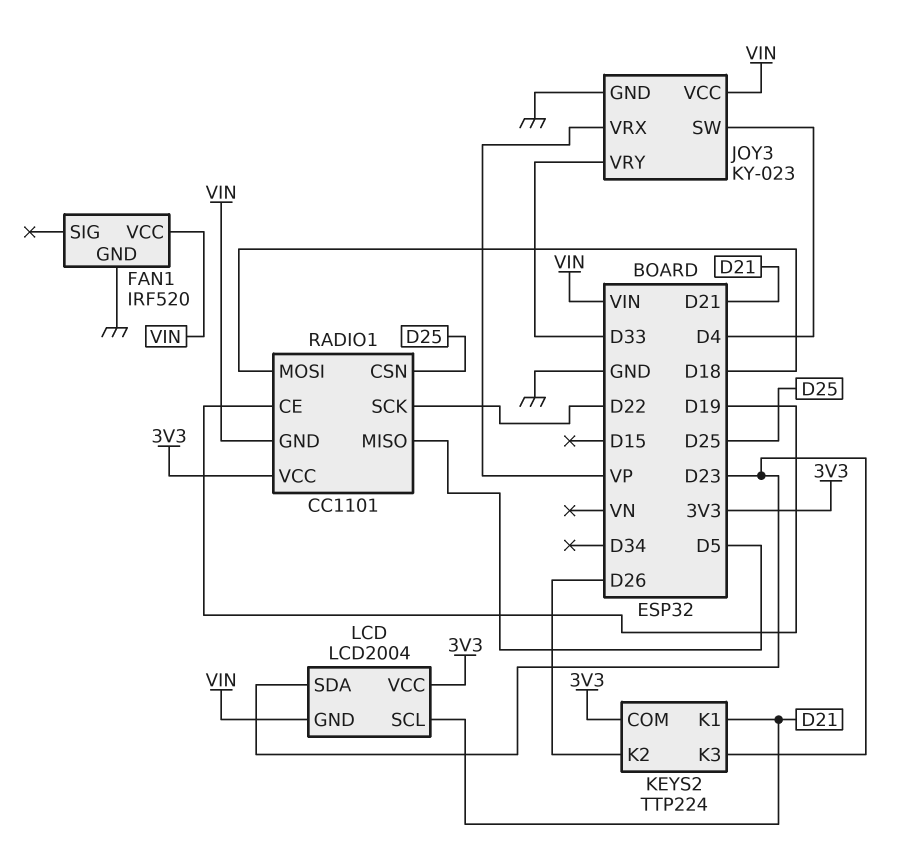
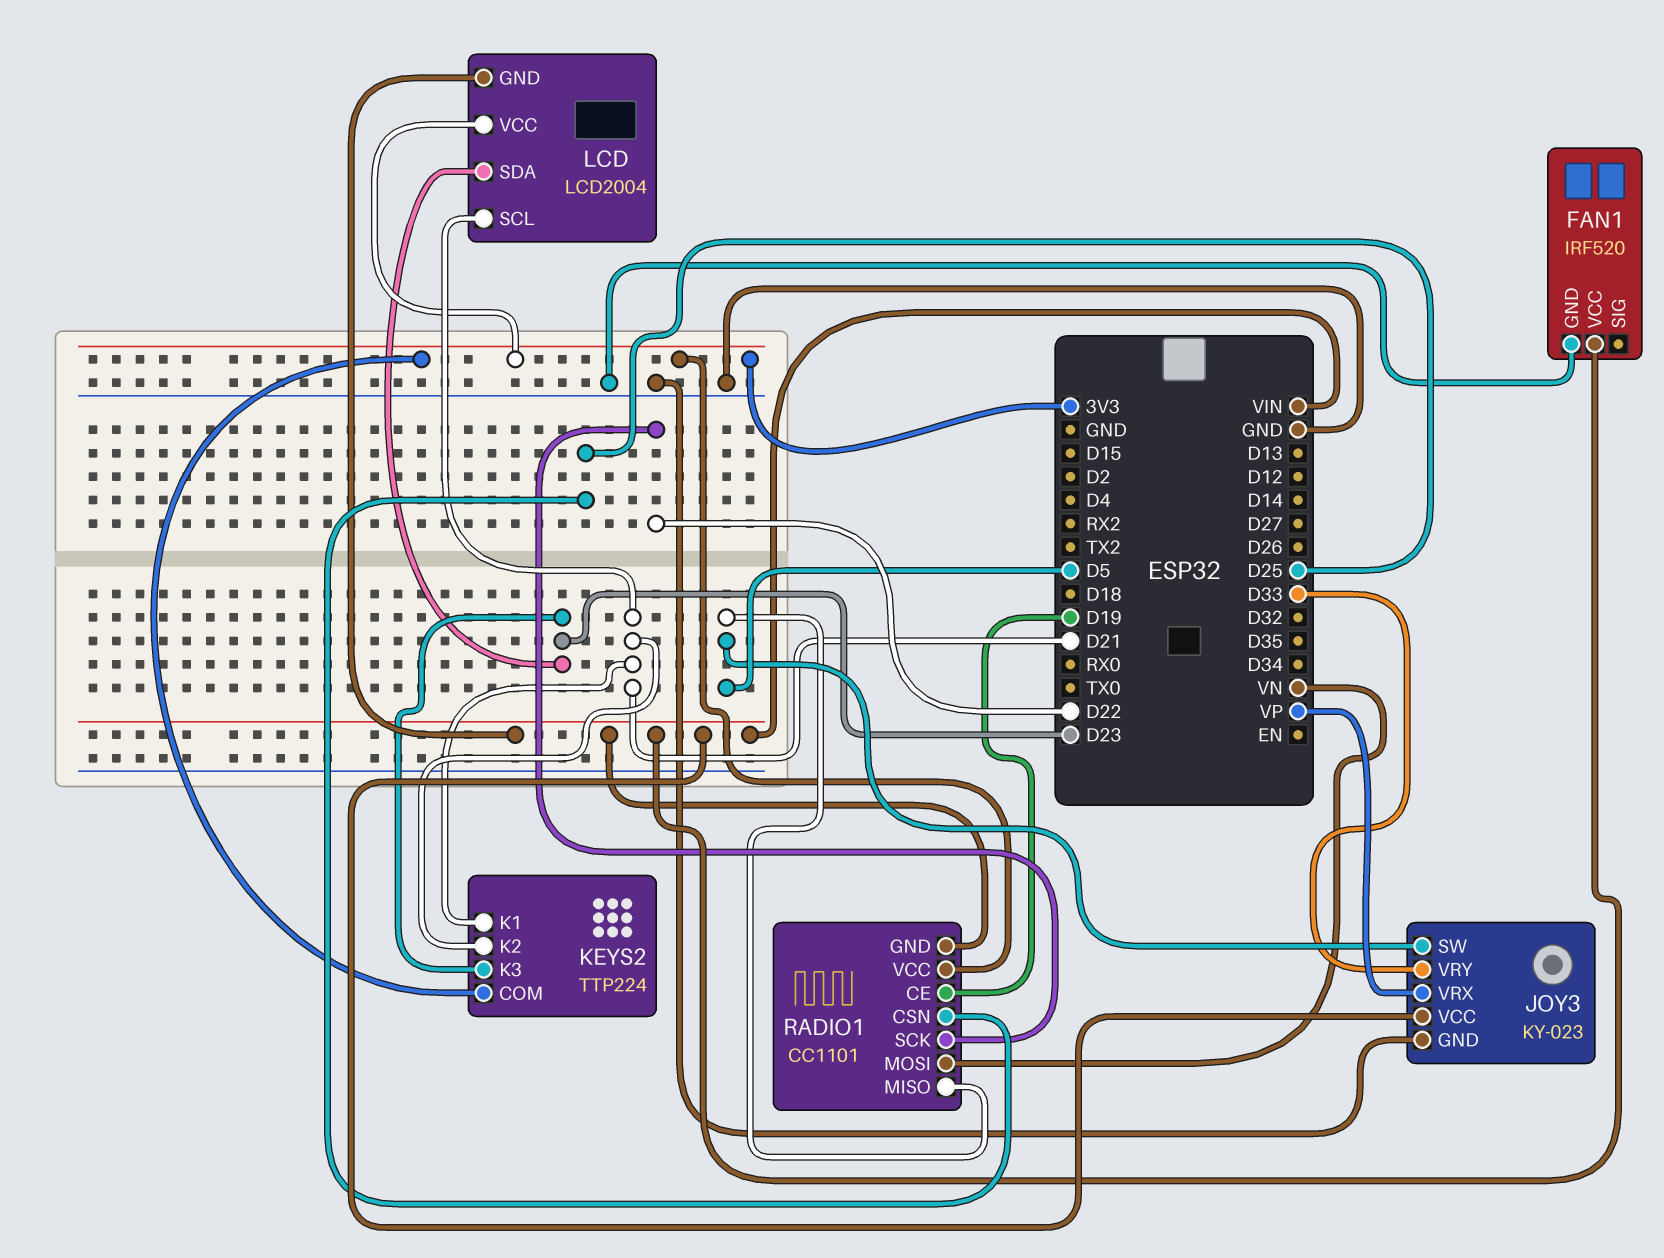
JOY3 pin SW: D4 -> D5
KEYS2 pin K2: D26 -> D21
RADIO1 pin MOSI: D18 -> VN

